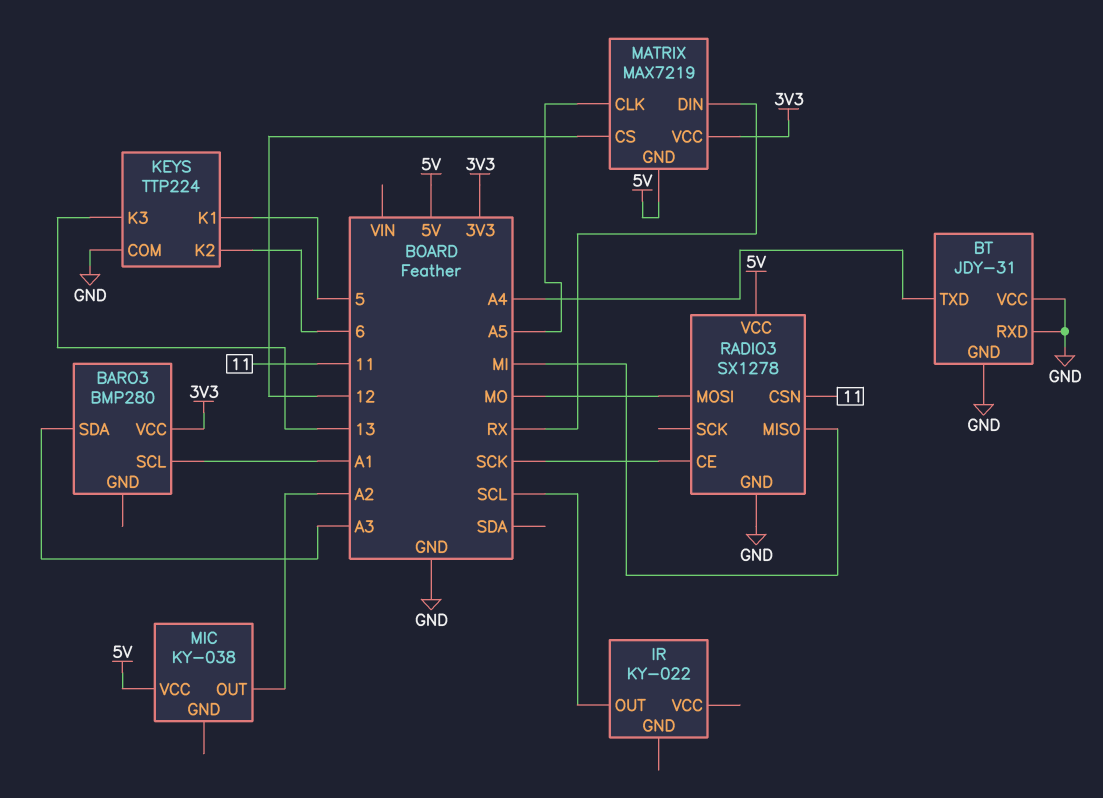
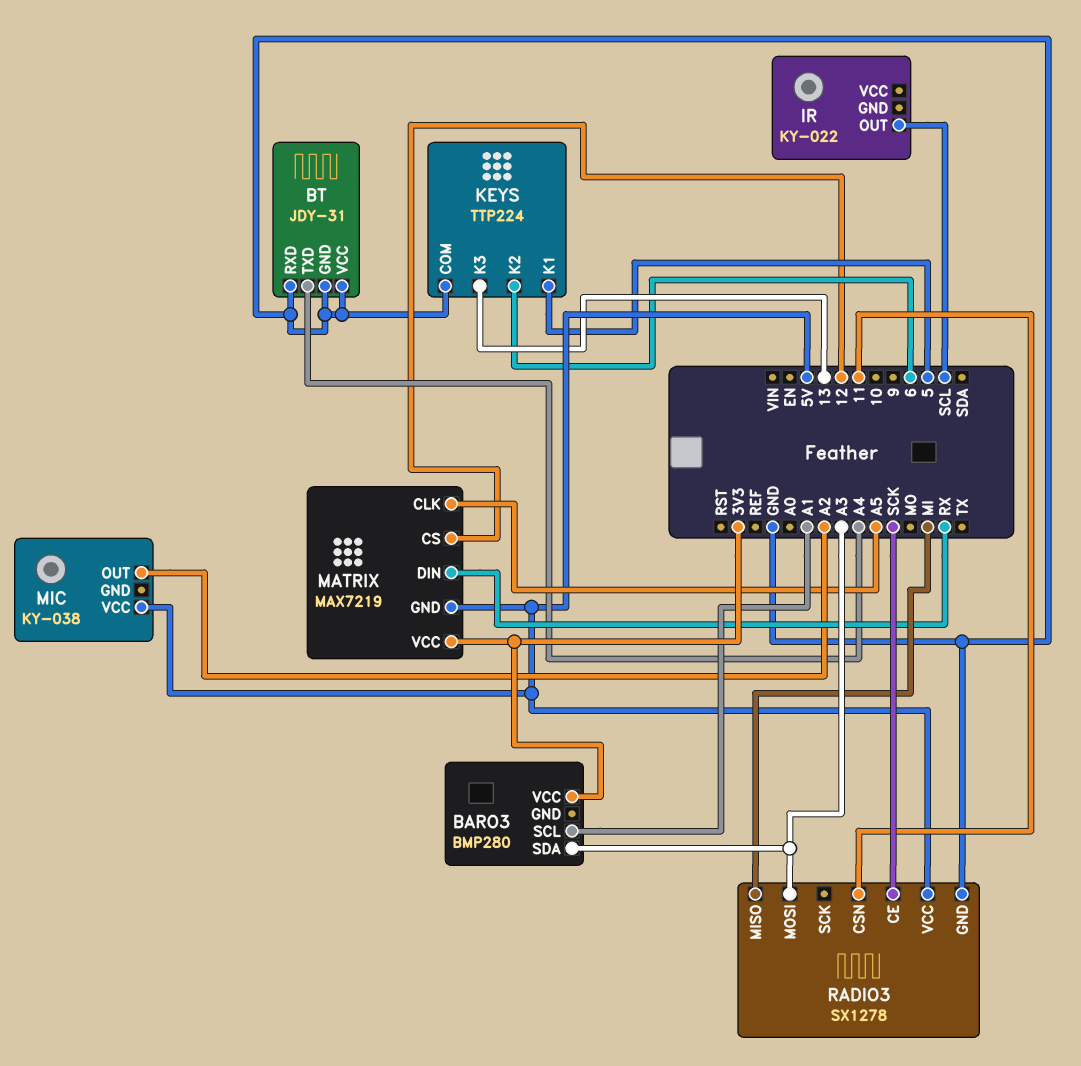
RADIO3 pin MOSI: MO -> A3

